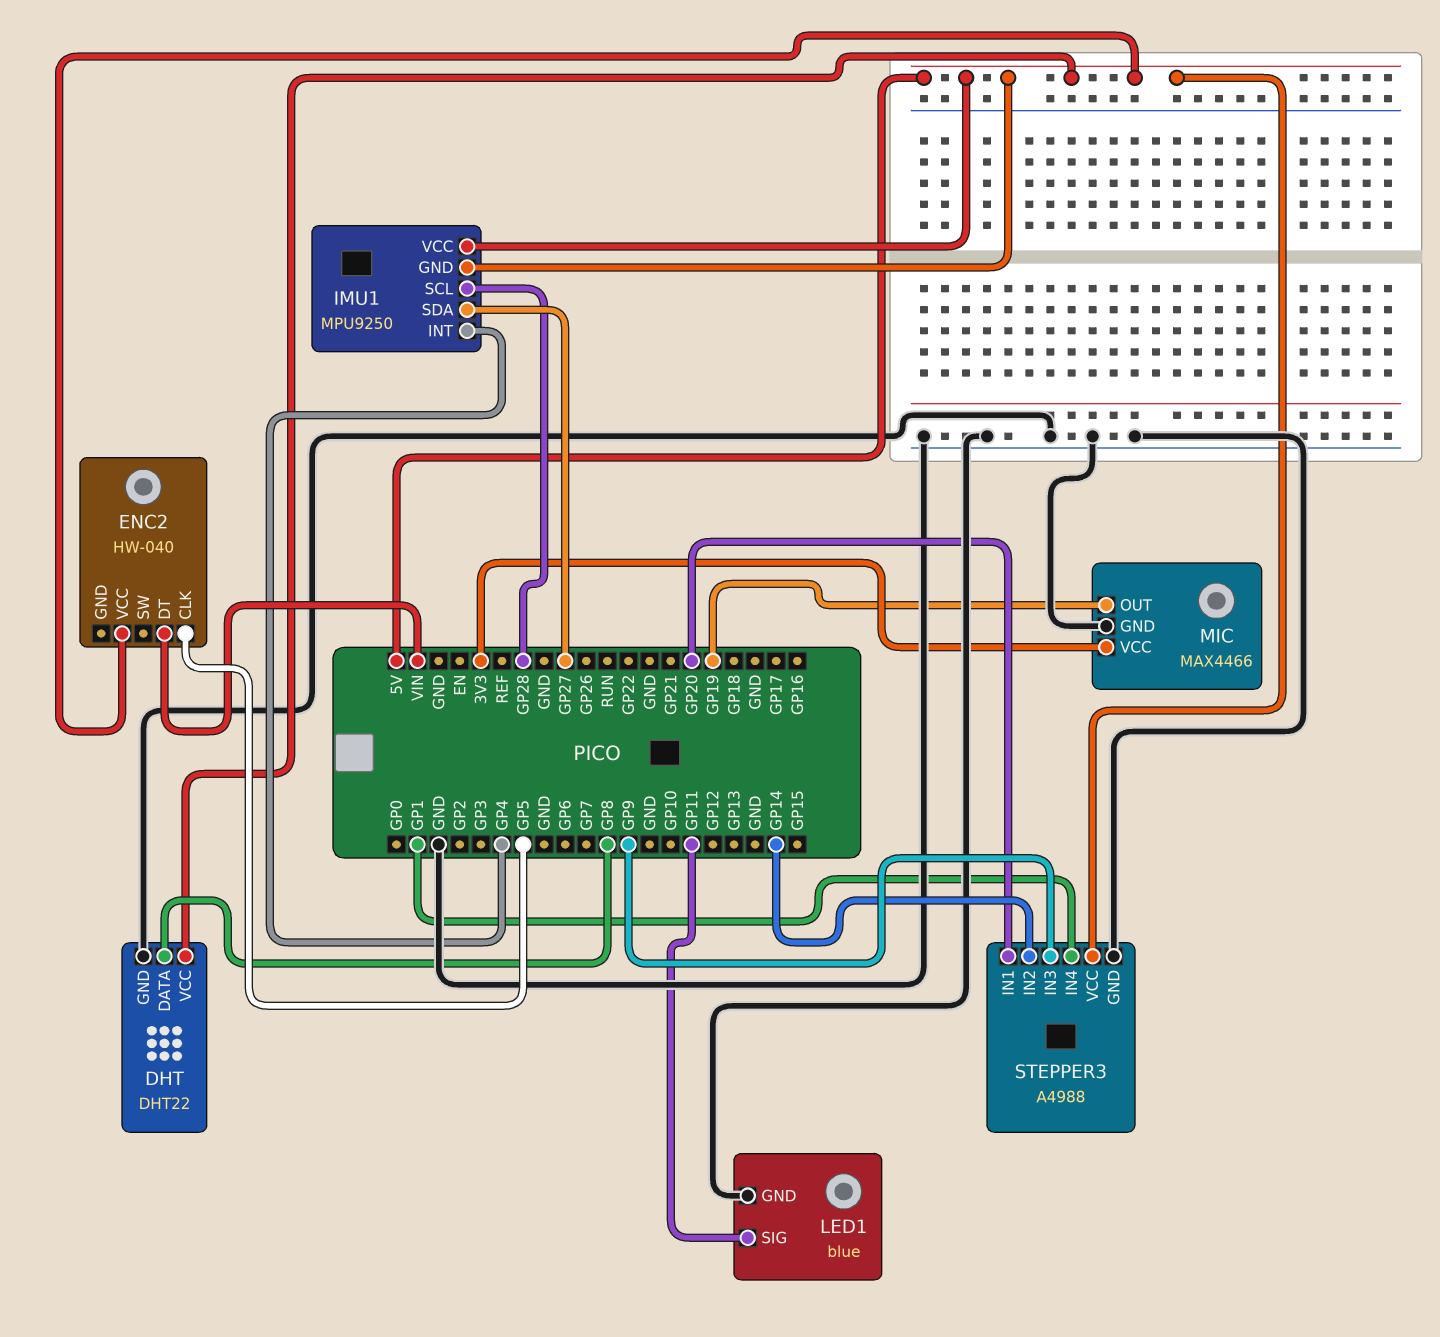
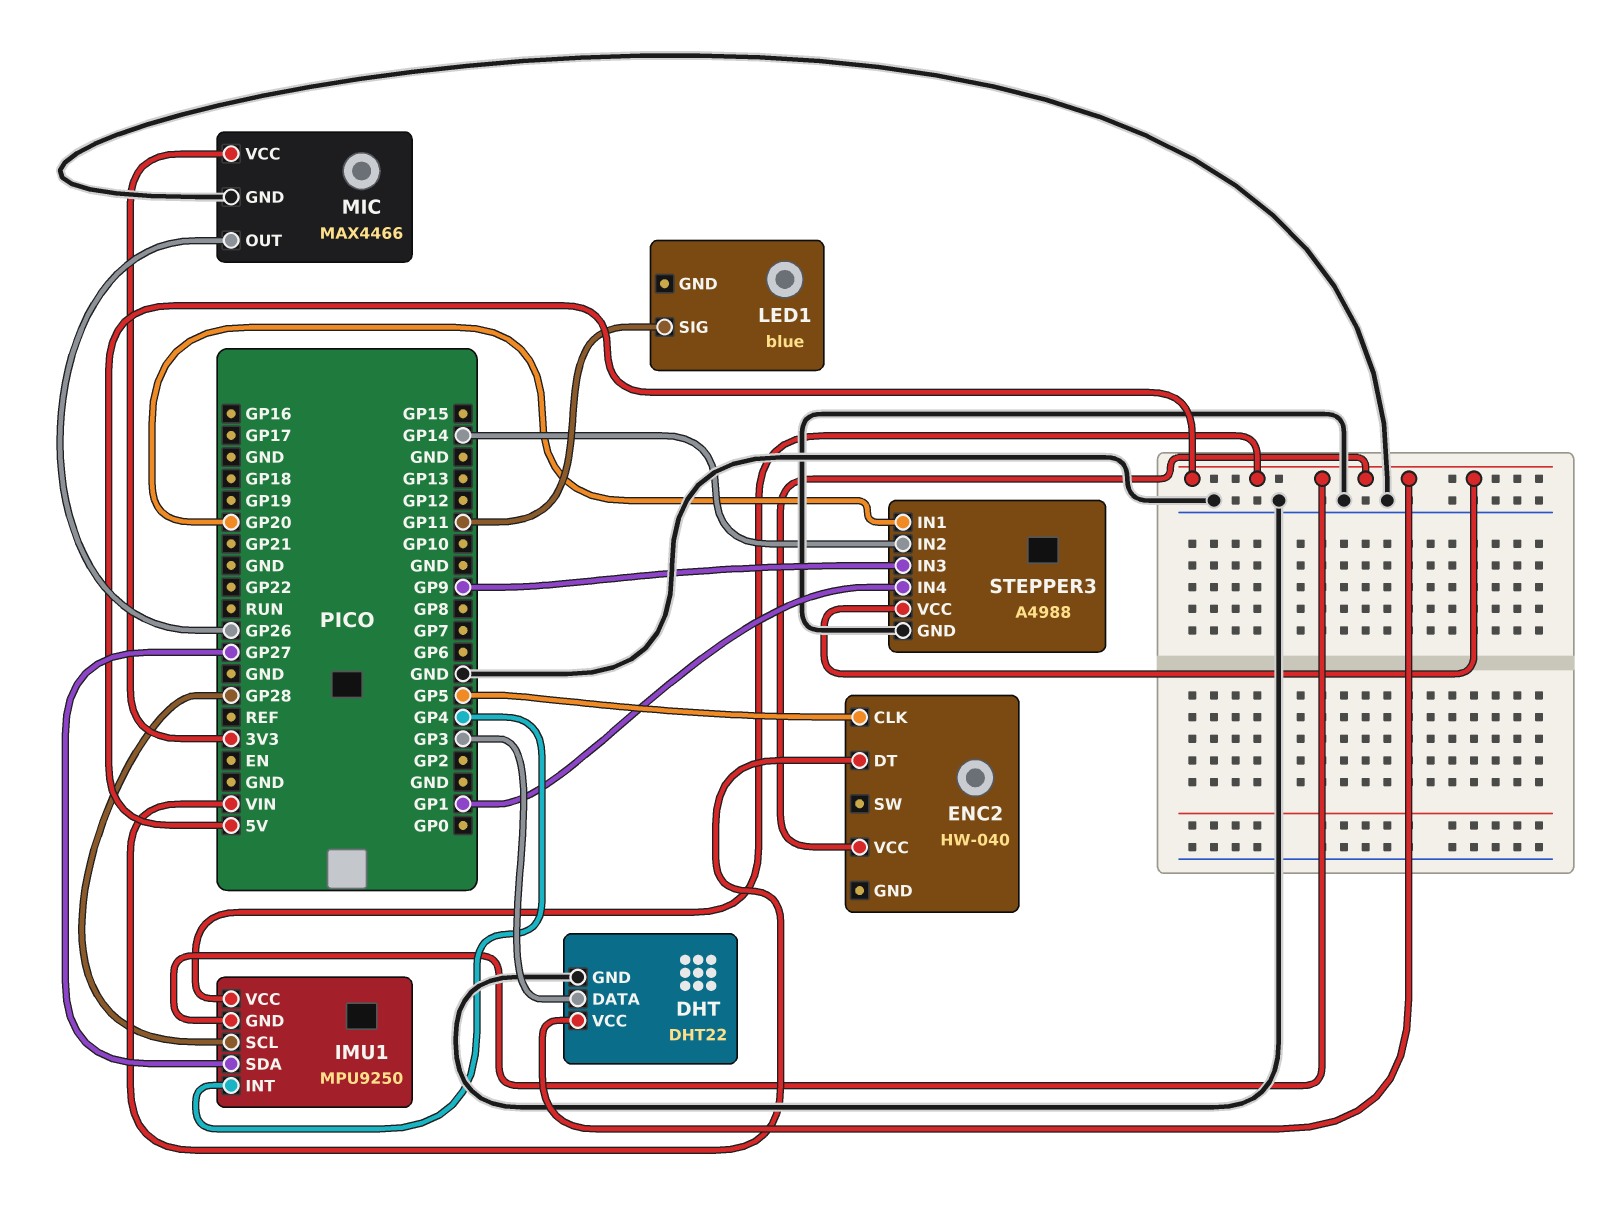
DHT pin DATA: GP8 -> GP3
LED1 pin GND: GND -> none
MIC pin OUT: GP19 -> GP26

